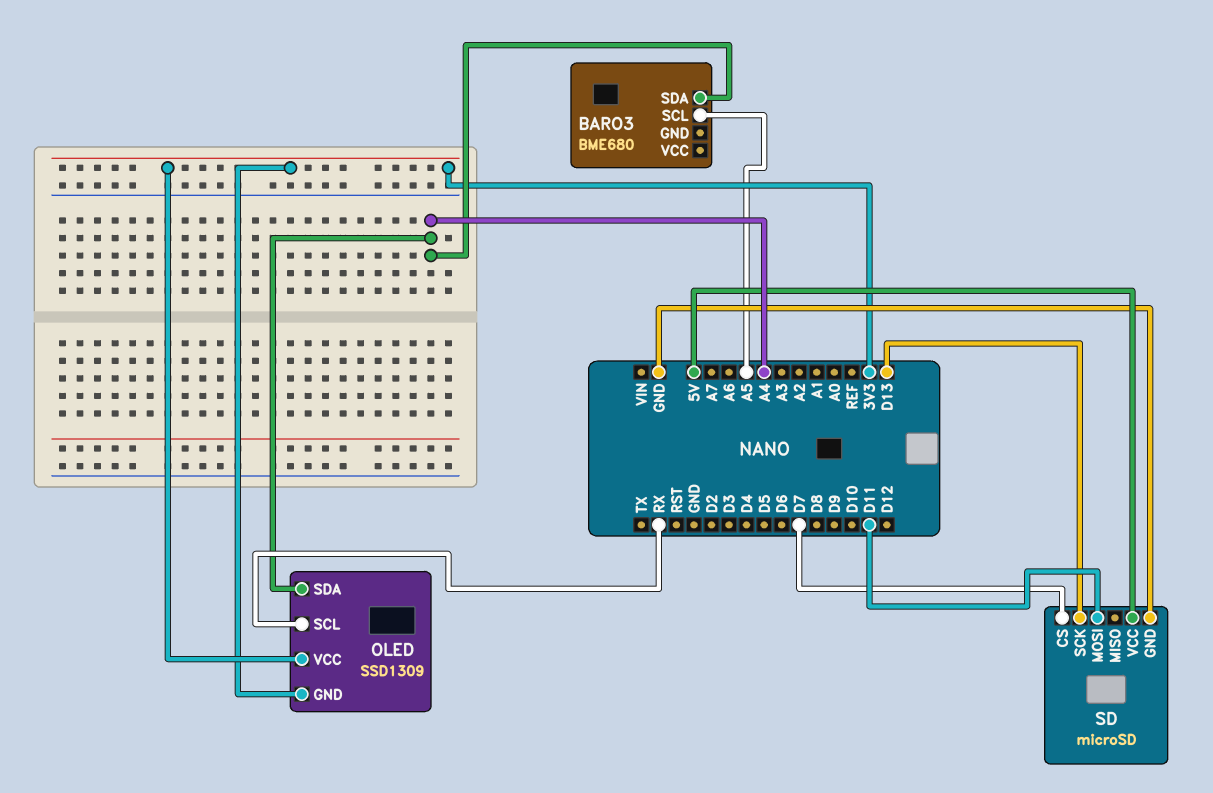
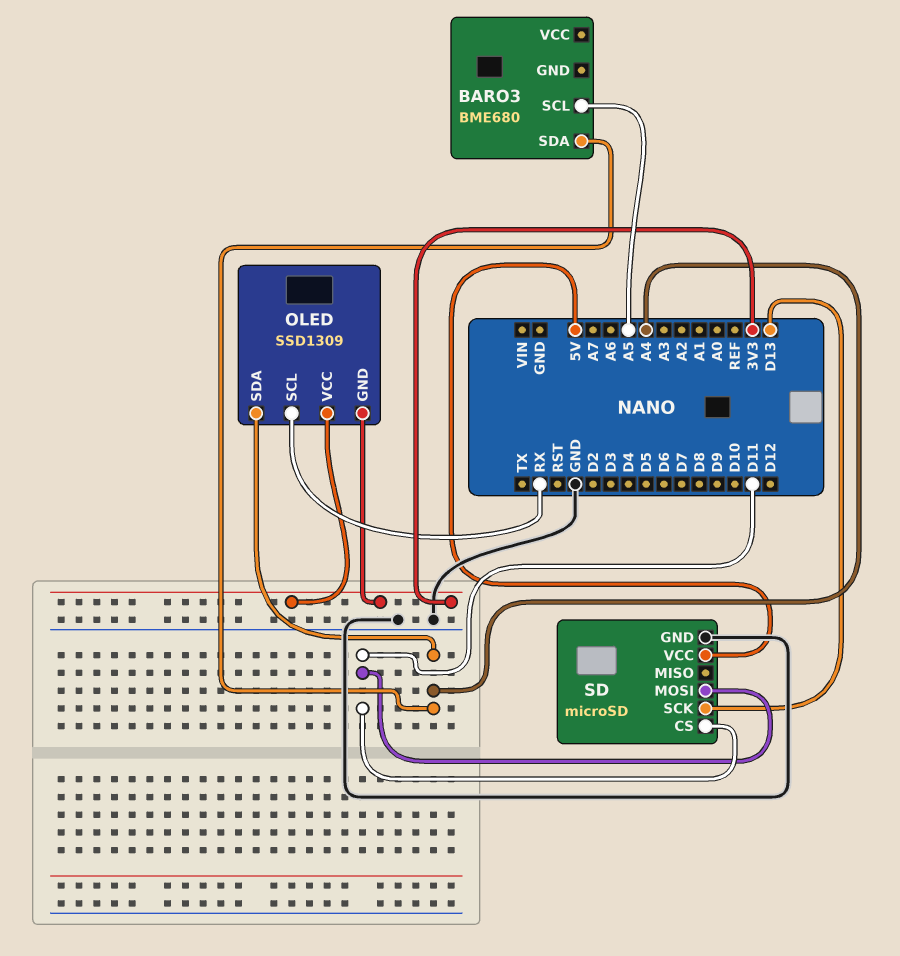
SD pin CS: D7 -> D11

